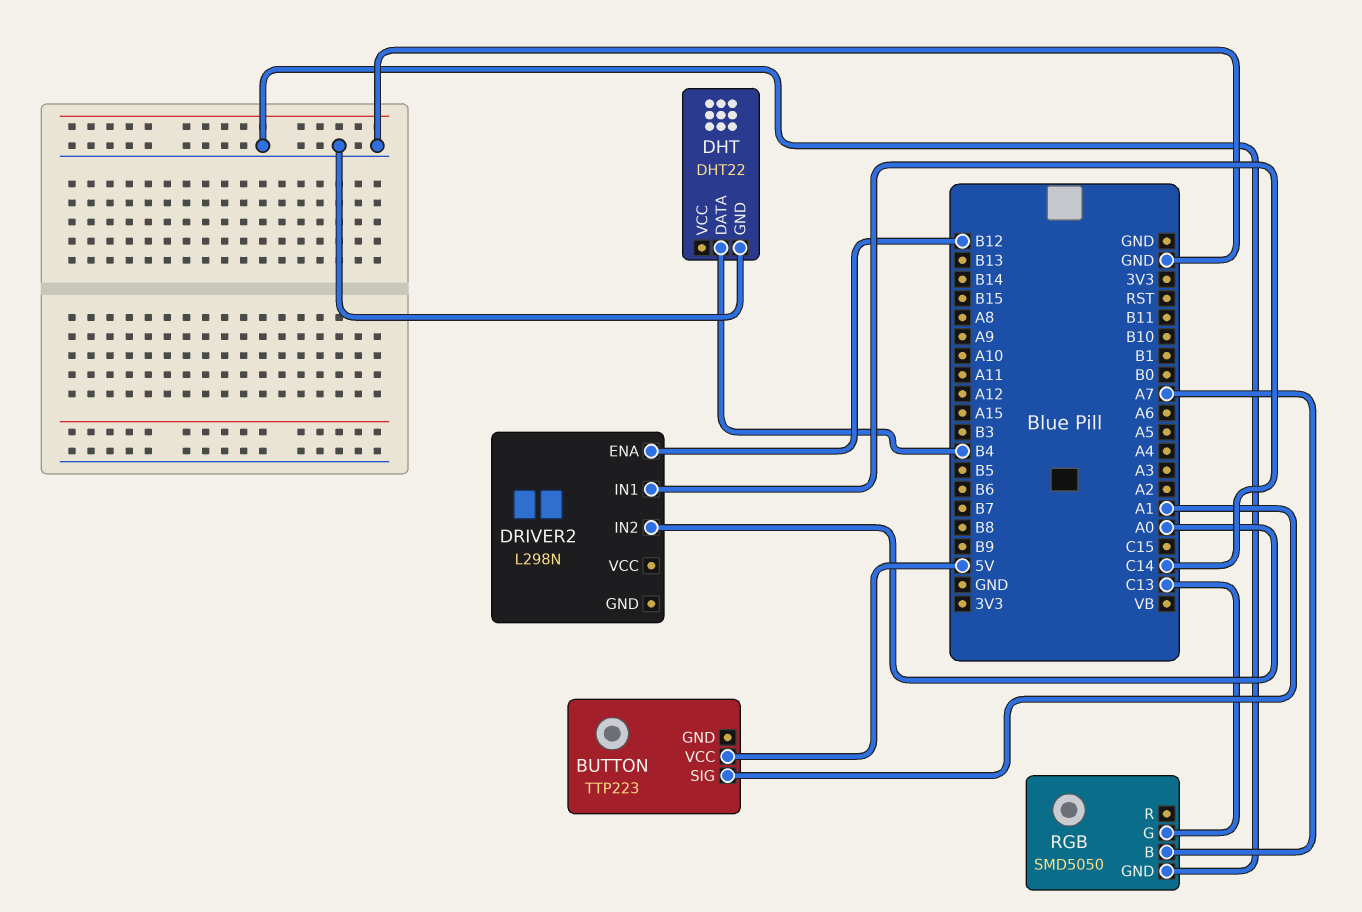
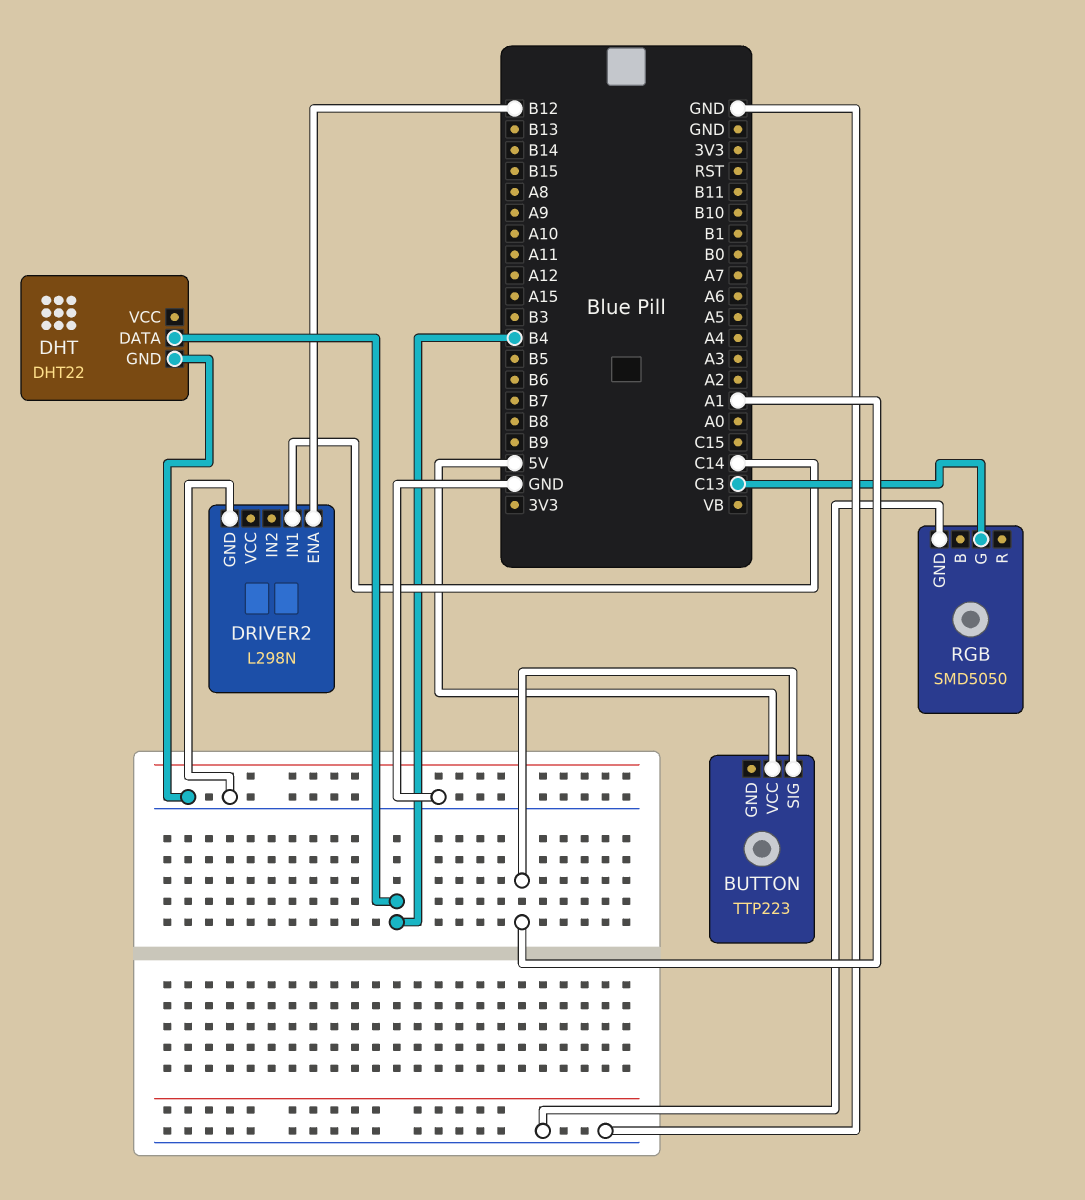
DRIVER2 pin GND: none -> GND
DRIVER2 pin IN2: A0 -> none
RGB pin B: A7 -> none

